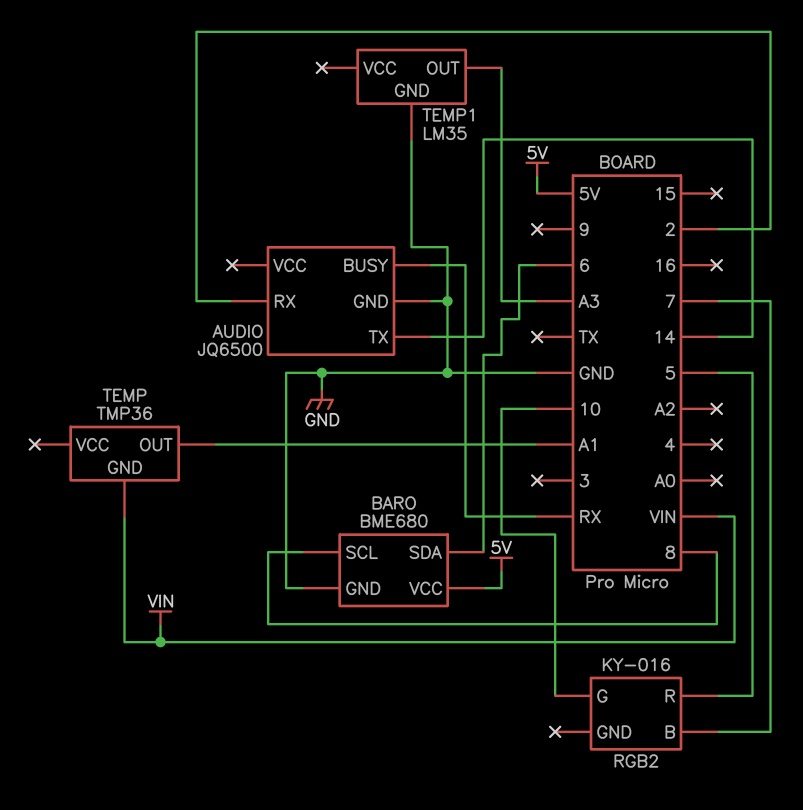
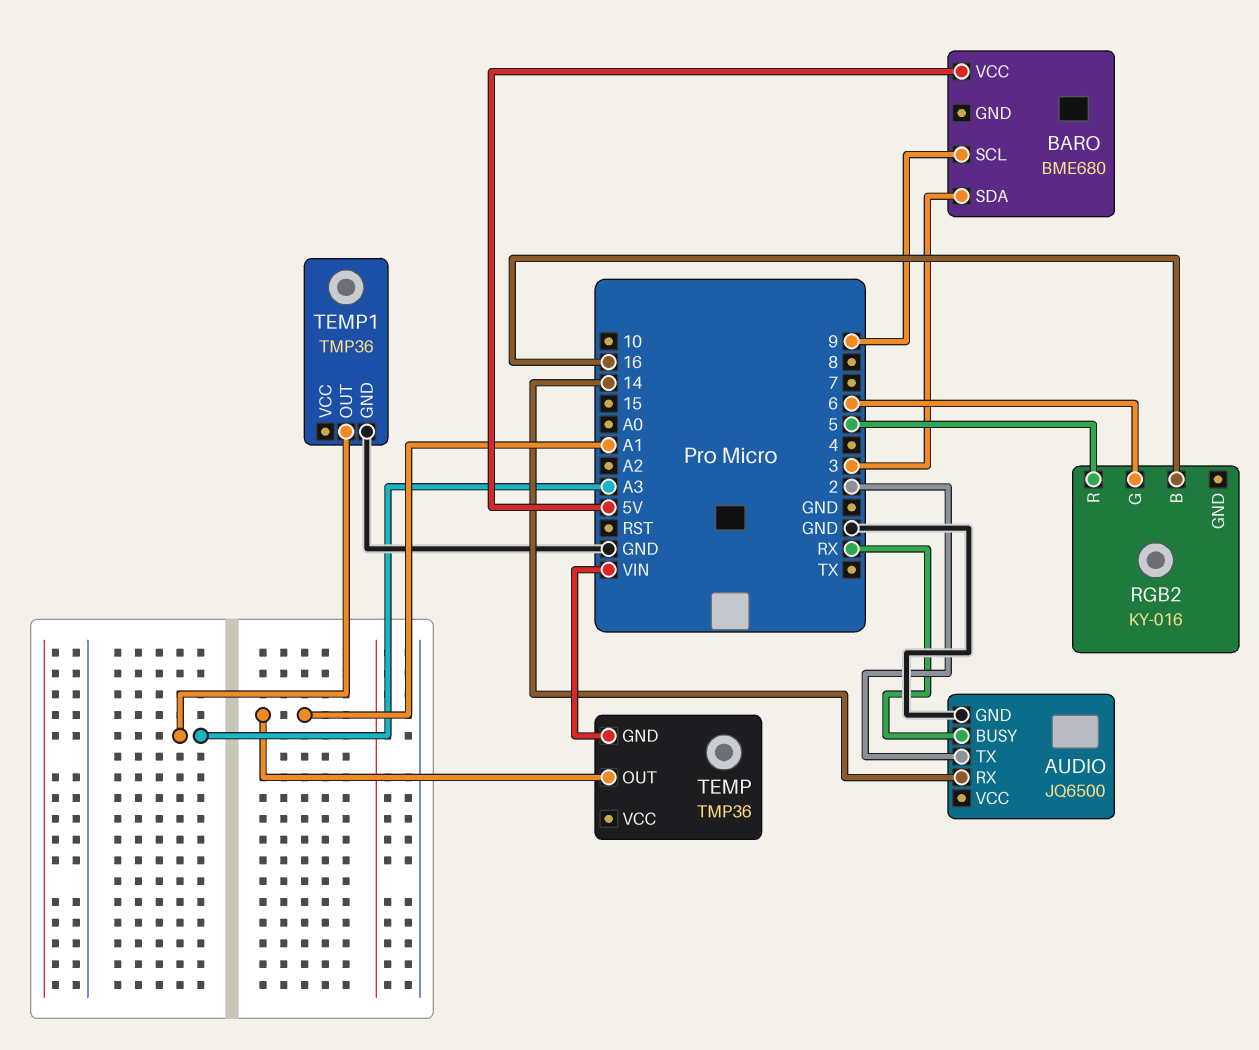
AUDIO pin RX: 2 -> 14
AUDIO pin TX: 14 -> 2
BARO pin GND: GND -> none
BARO pin SCL: 8 -> 9
BARO pin SDA: 6 -> 3
RGB2 pin B: 7 -> 16
RGB2 pin G: 10 -> 6
TEMP1: LM35 -> TMP36

